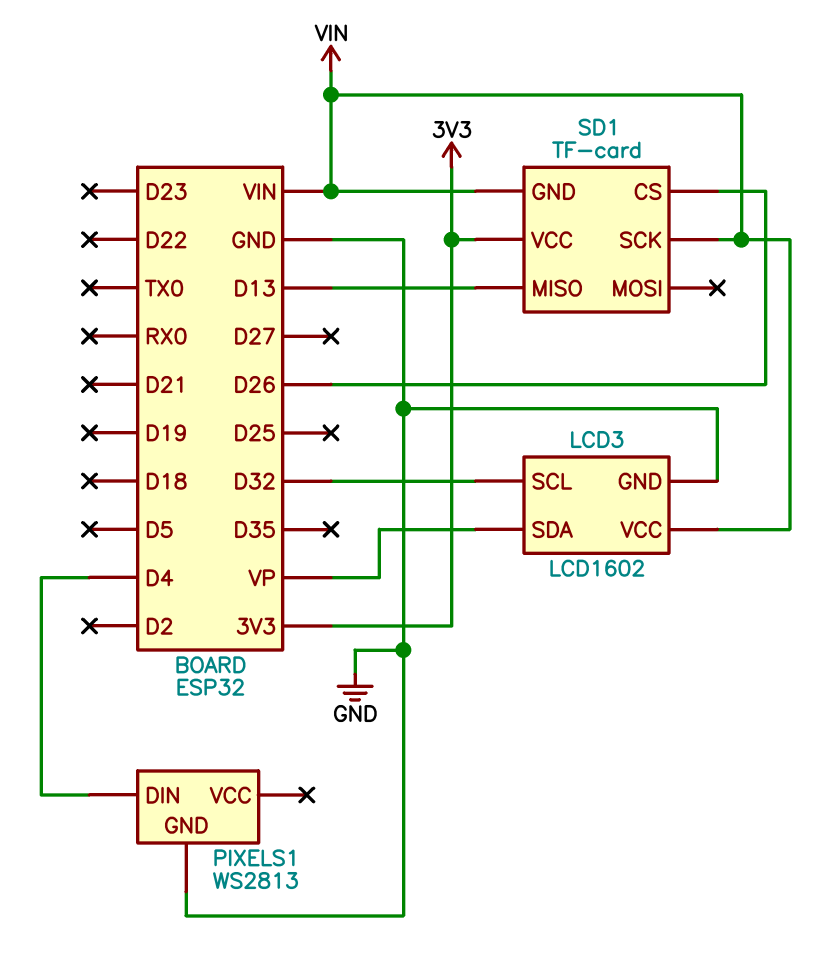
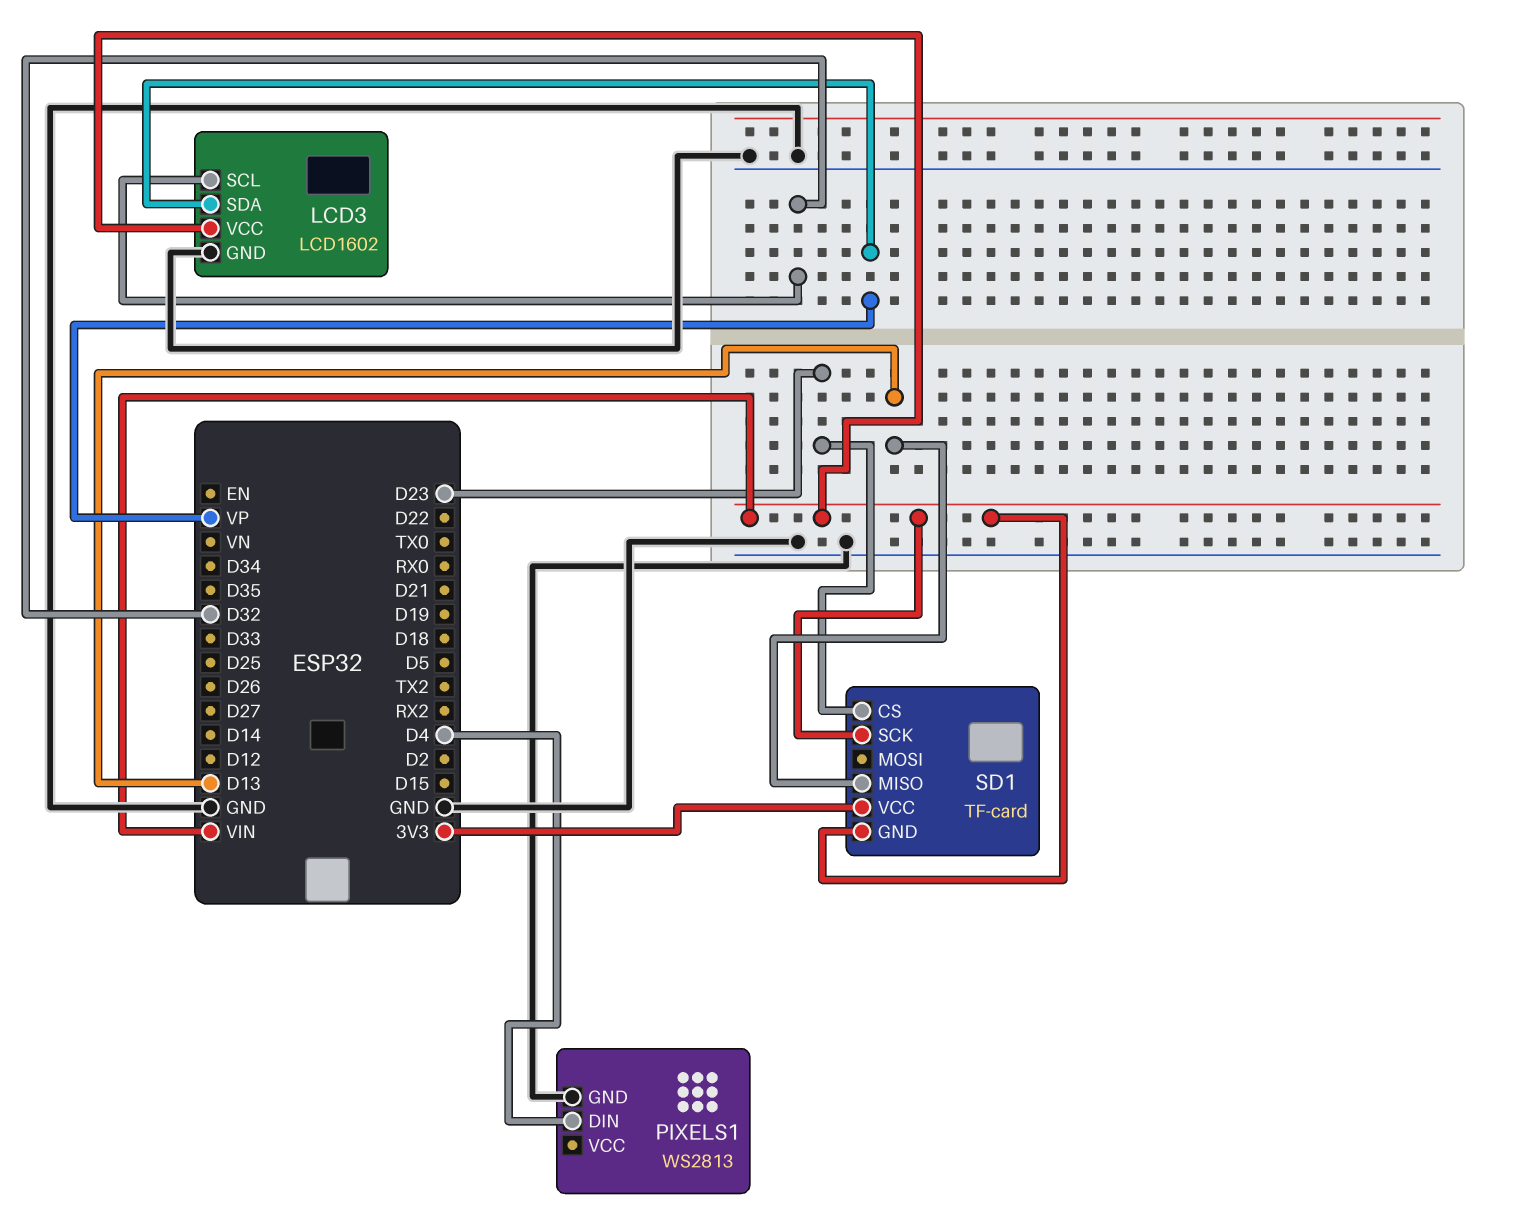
SD1 pin CS: D26 -> D23

